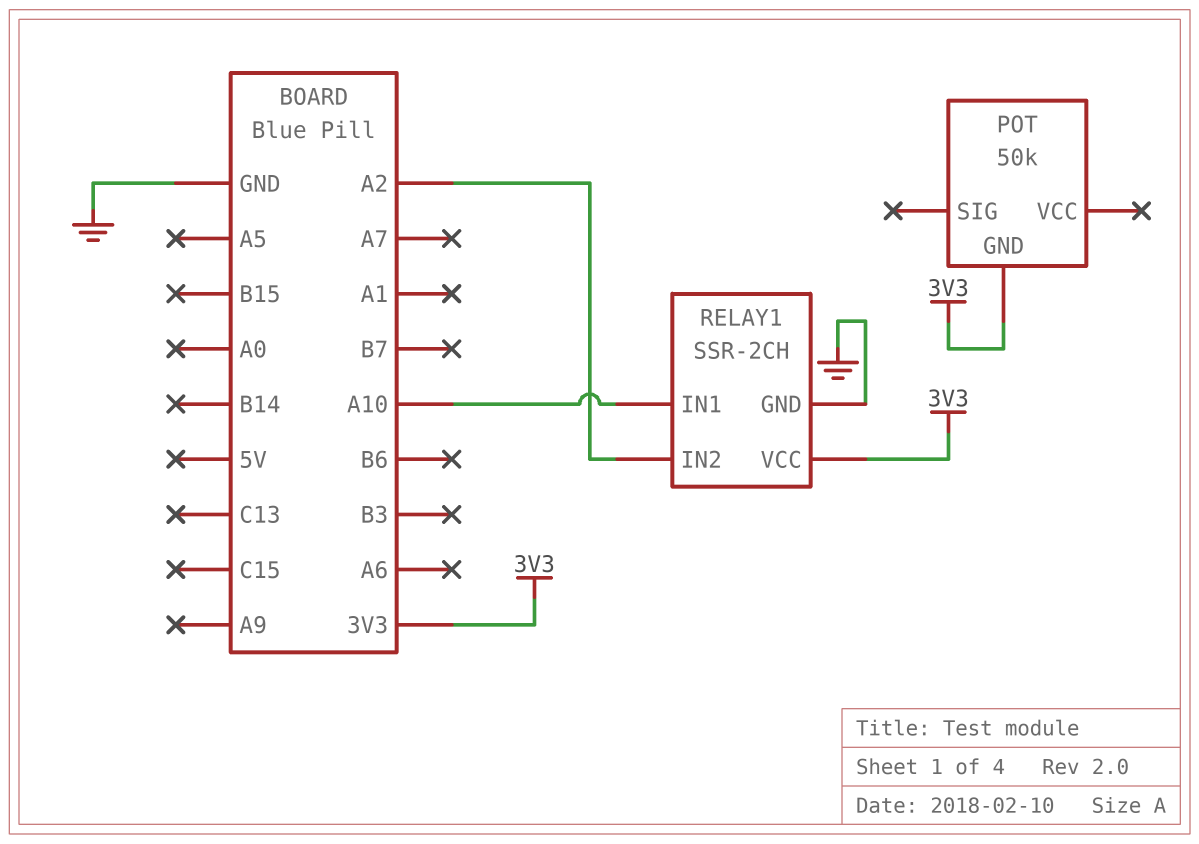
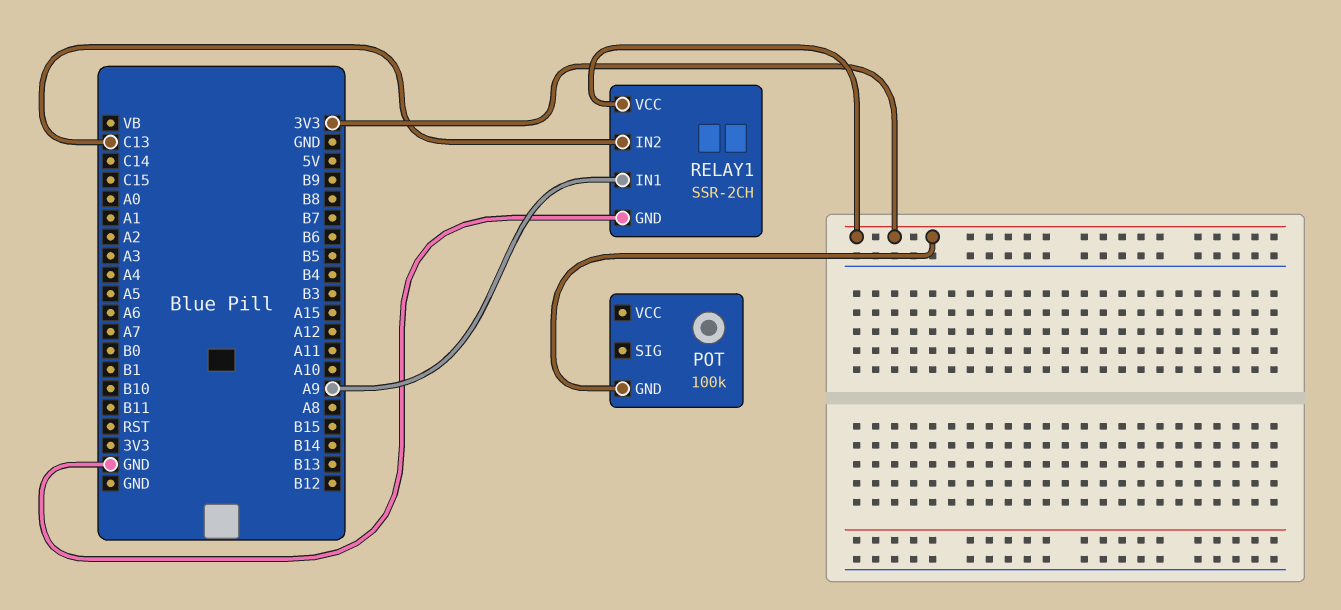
POT: 50k -> 100k
RELAY1 pin IN1: A10 -> A9
RELAY1 pin IN2: A2 -> C13

